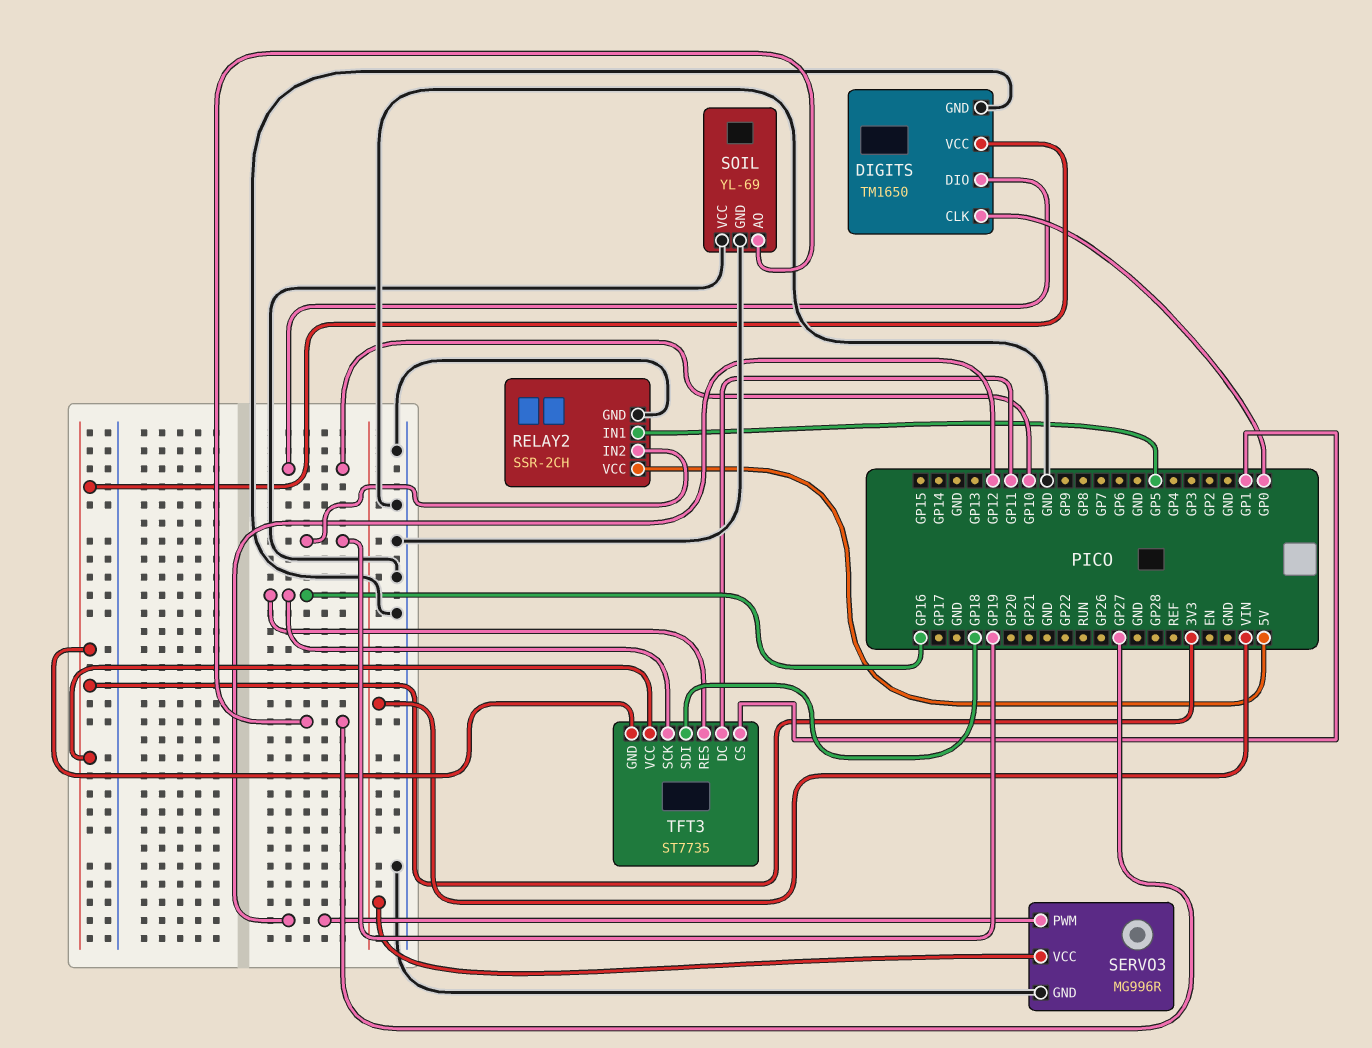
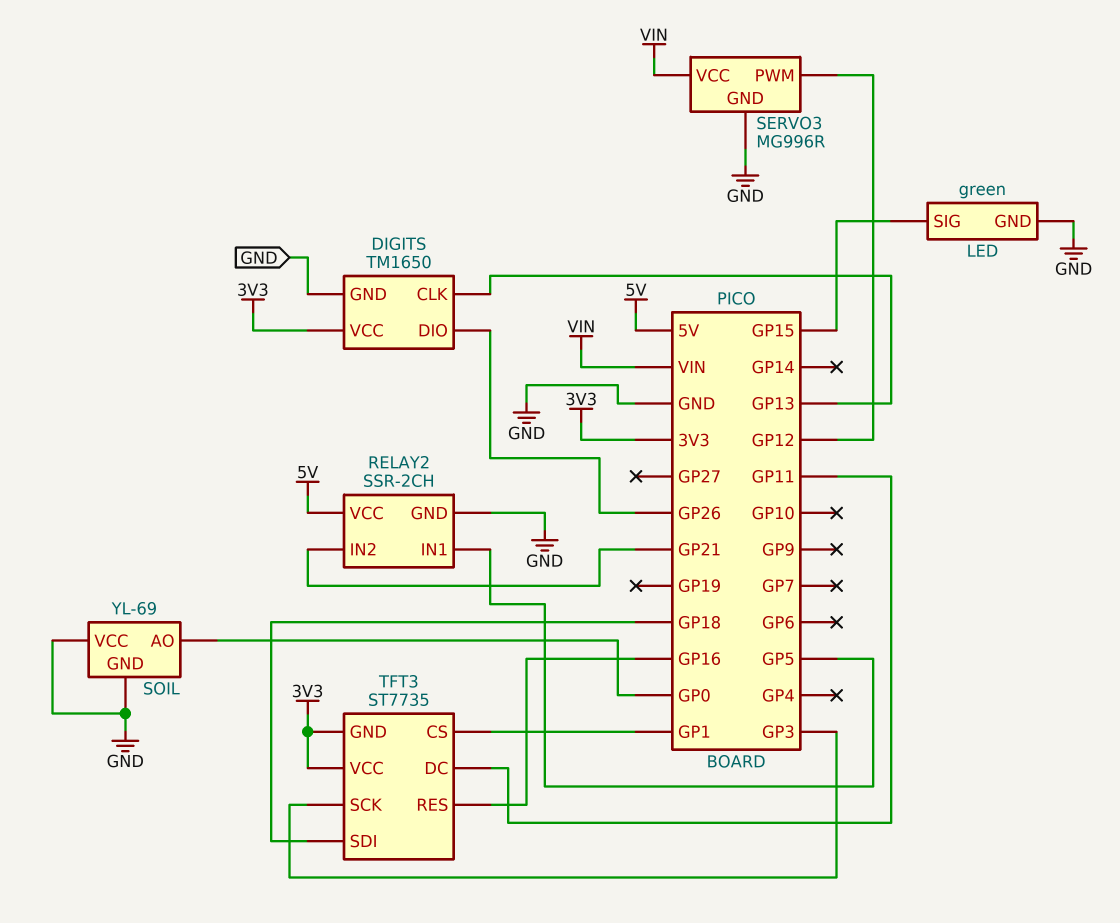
DIGITS pin CLK: GP0 -> GP13
DIGITS pin DIO: GP10 -> GP26
LED: none -> green
LED pin GND: none -> GND
LED pin SIG: none -> GP15
RELAY2 pin IN2: GP19 -> GP21
SOIL pin AO: GP27 -> GP0
TFT3 pin SCK: GP16 -> GP3

